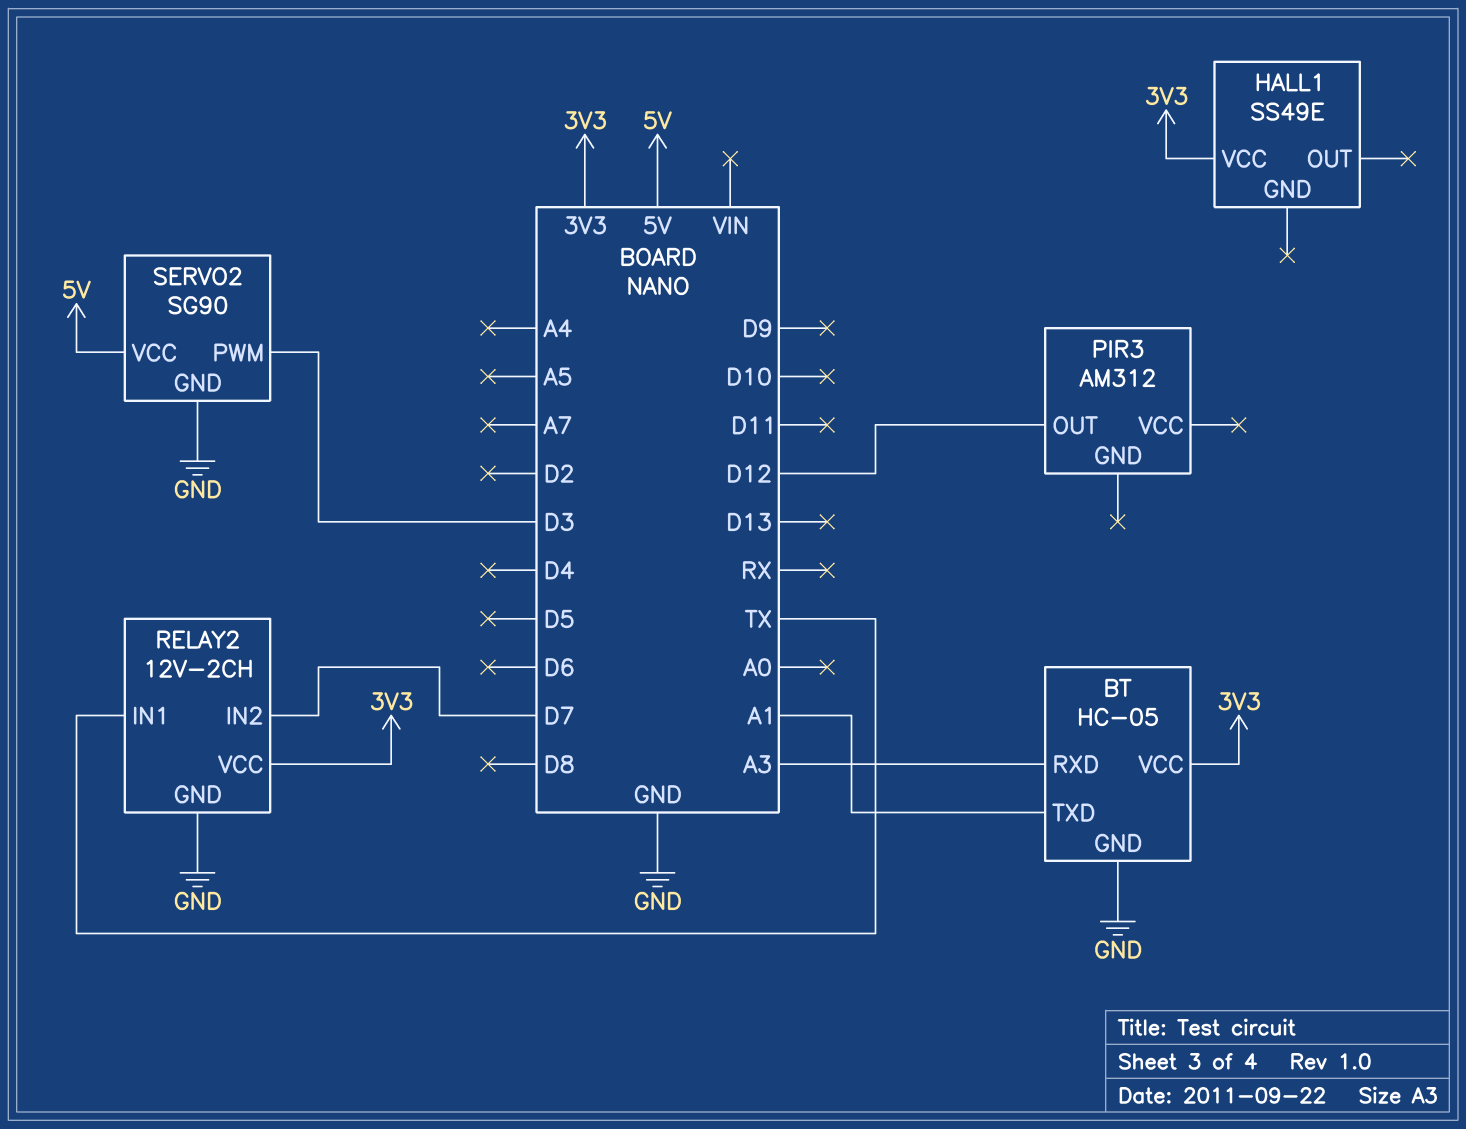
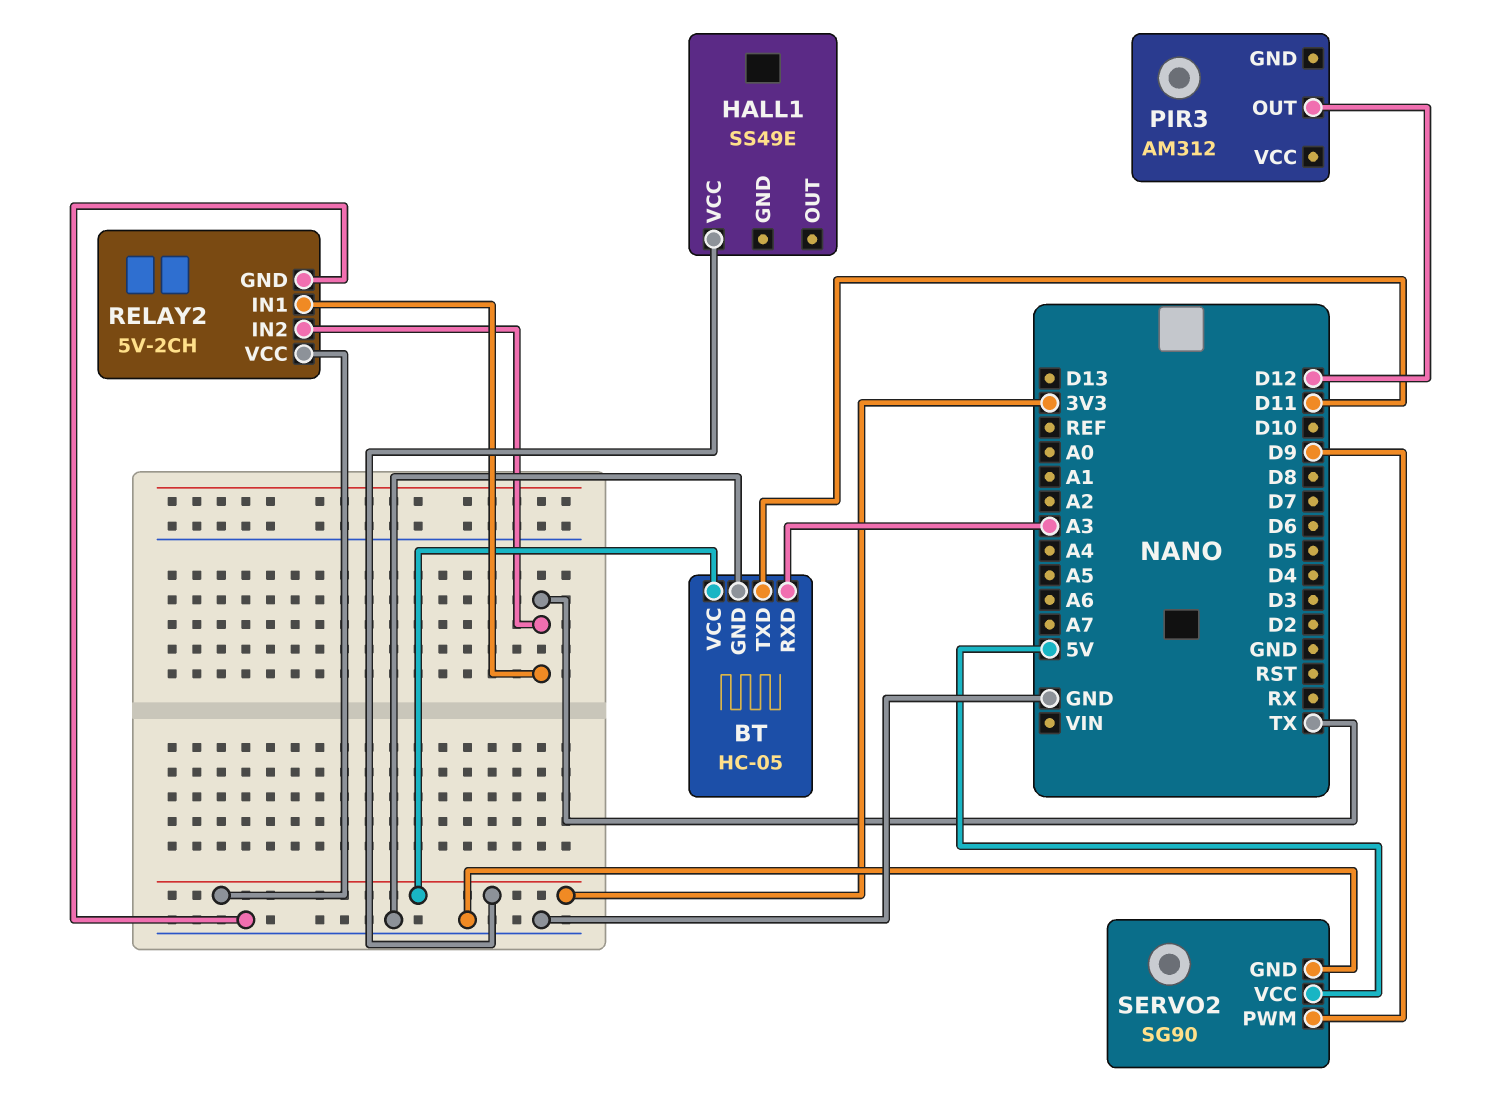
BT pin TXD: A1 -> D11
RELAY2: 12V-2CH -> 5V-2CH
RELAY2 pin IN2: D7 -> TX
SERVO2 pin PWM: D3 -> D9

